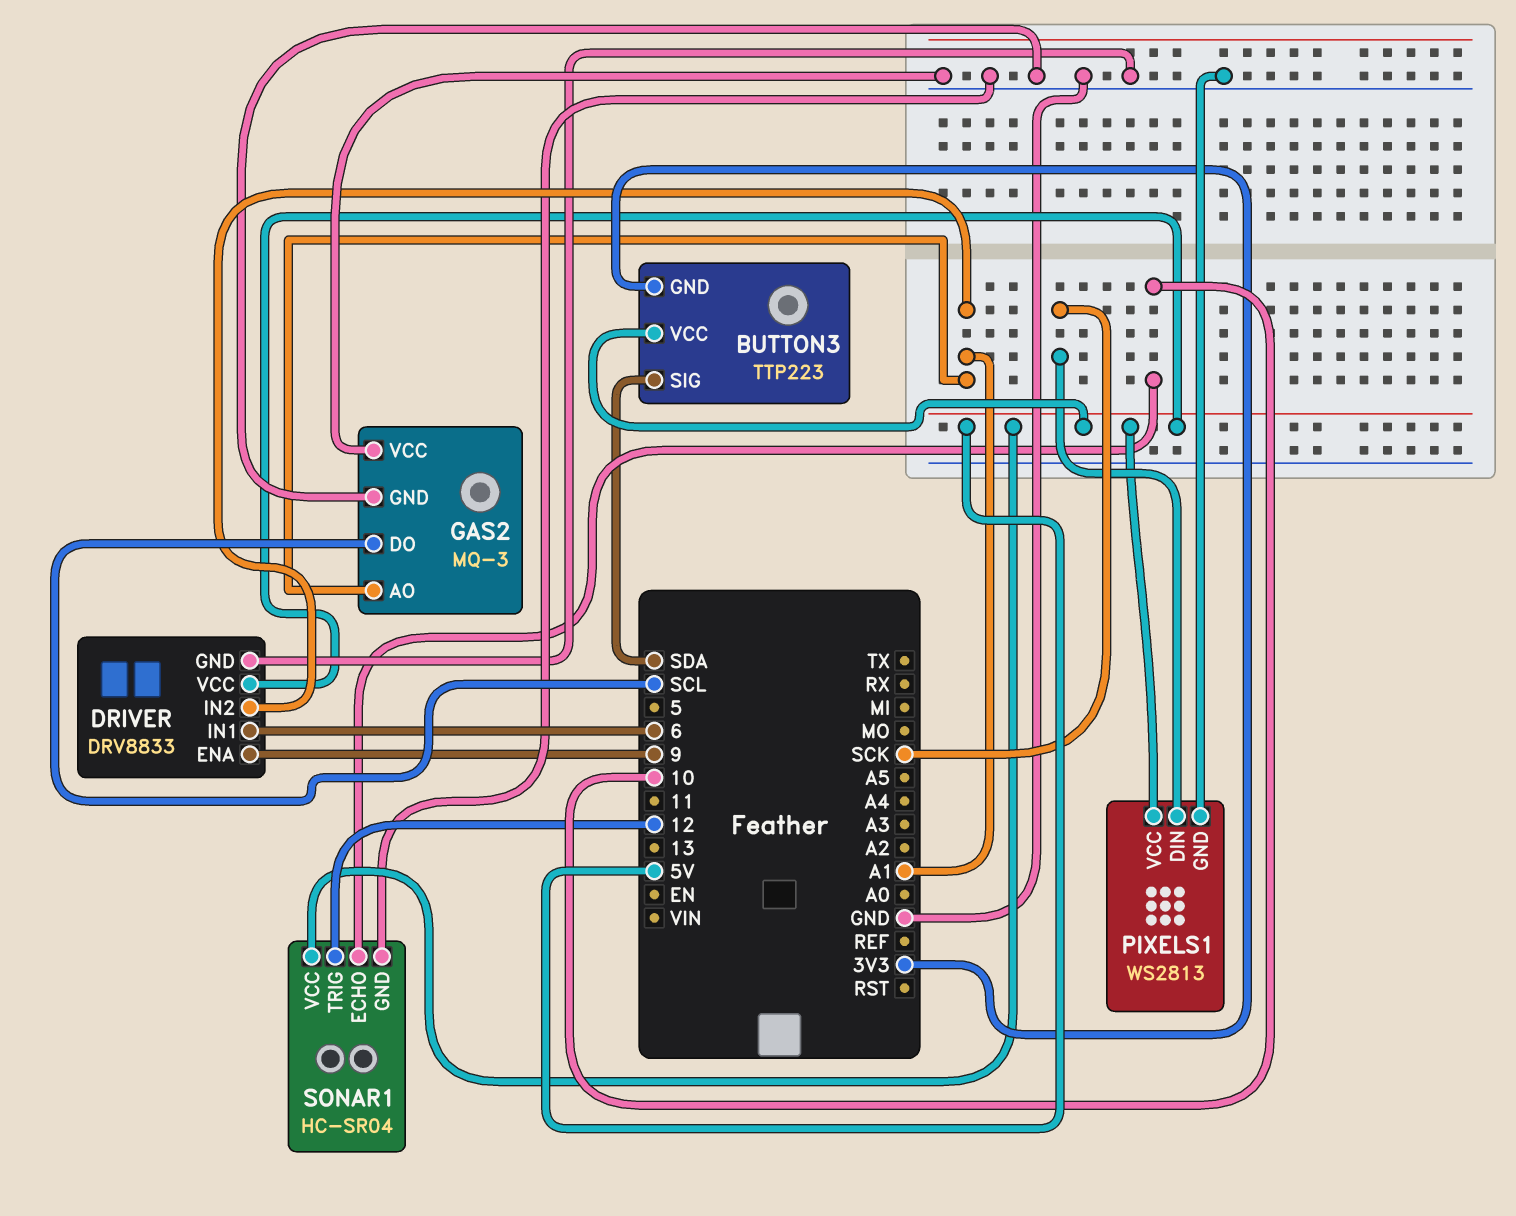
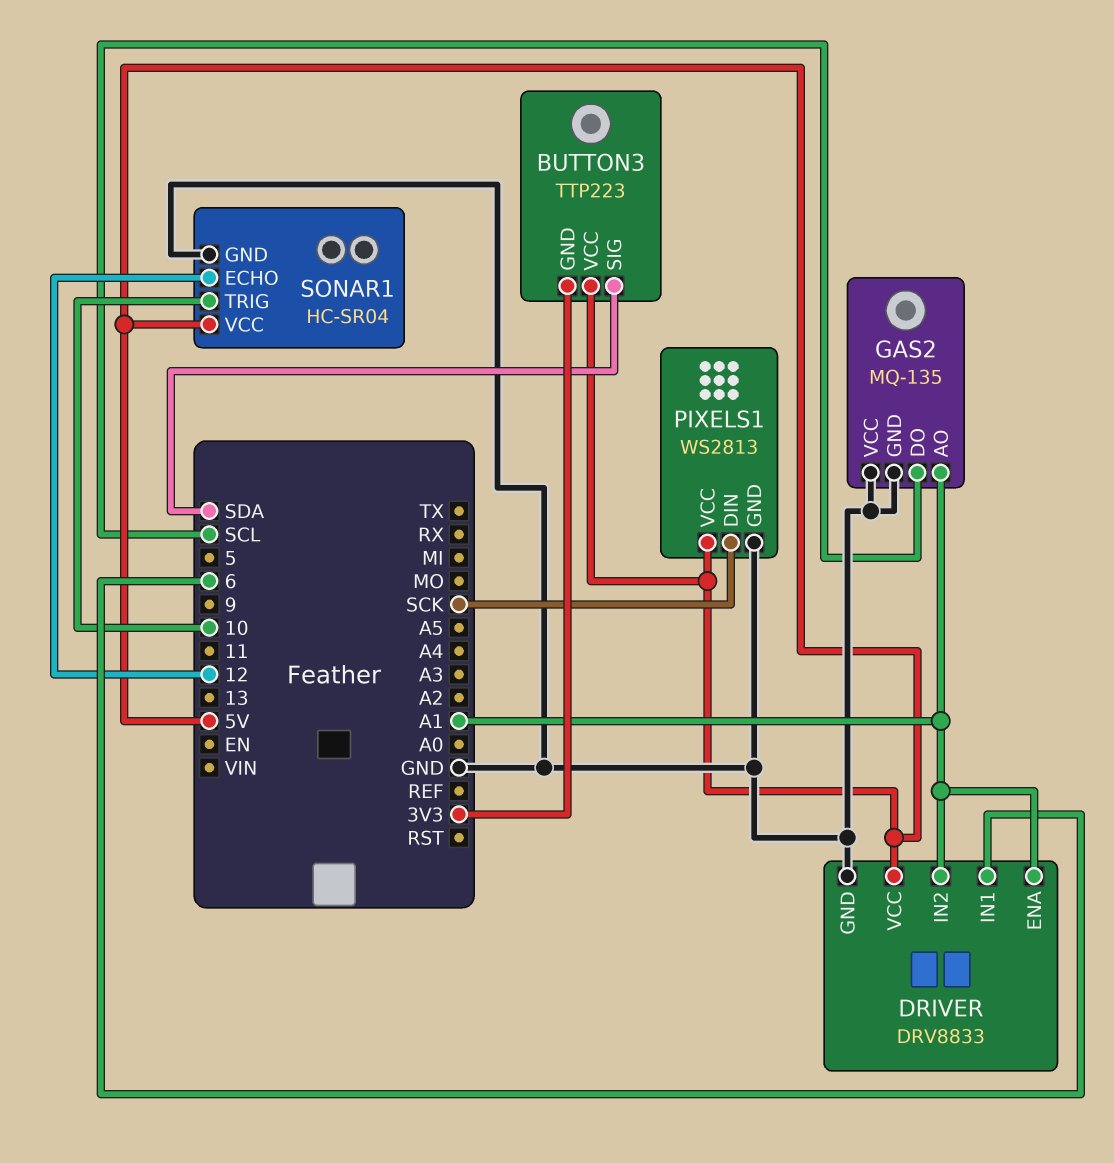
DRIVER pin ENA: 9 -> A1
GAS2: MQ-3 -> MQ-135
SONAR1 pin ECHO: 10 -> 12
SONAR1 pin TRIG: 12 -> 10

